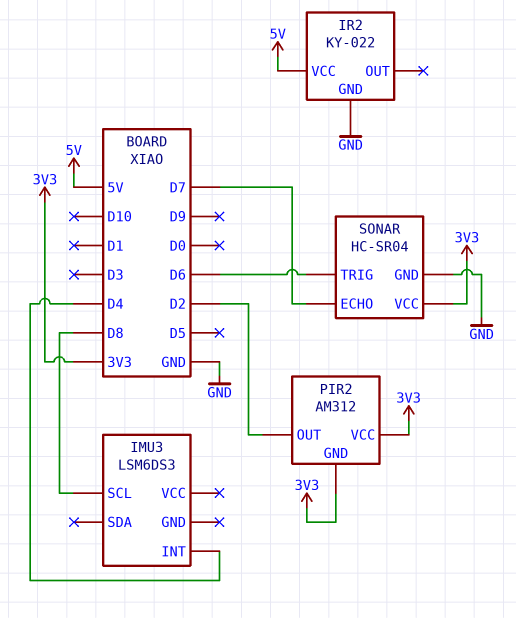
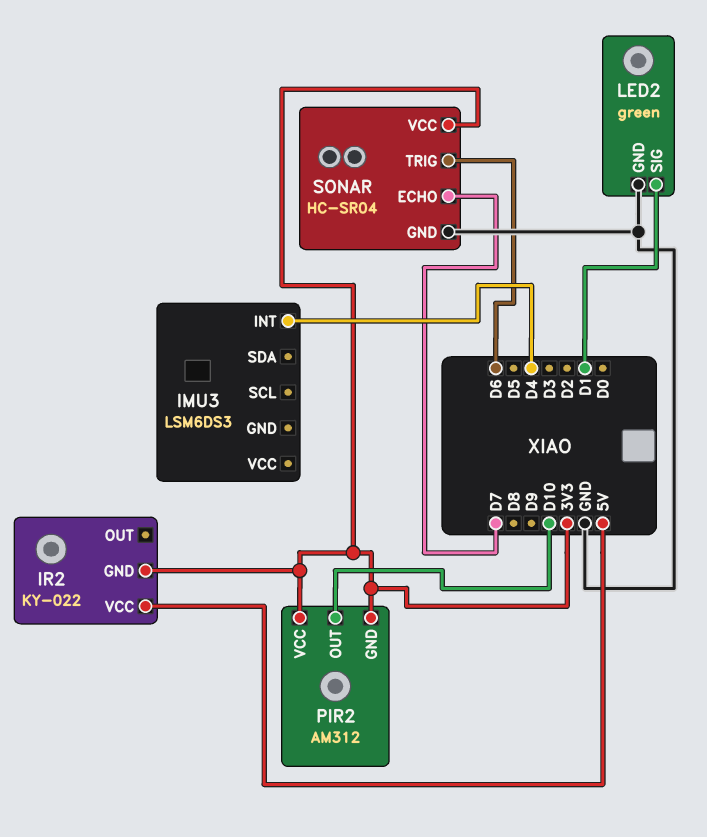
IMU3 pin SCL: D8 -> none
IR2 pin GND: GND -> 3V3
LED2: none -> green
LED2 pin GND: none -> GND
LED2 pin SIG: none -> D1
PIR2 pin OUT: D2 -> D10

